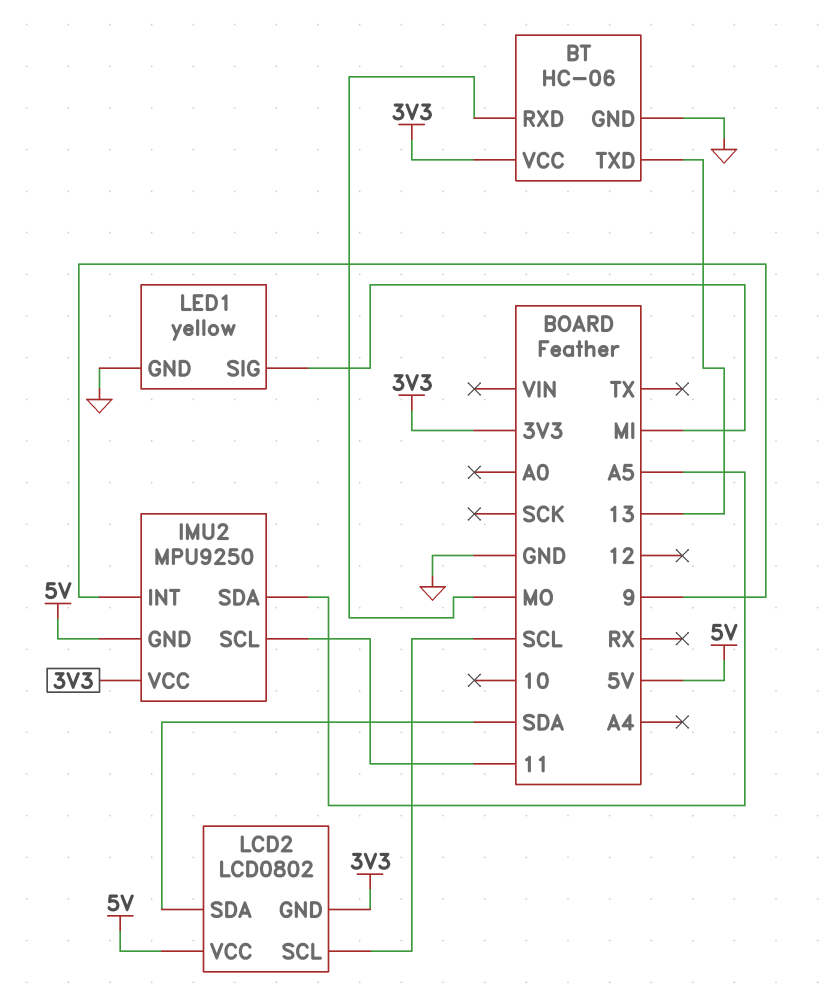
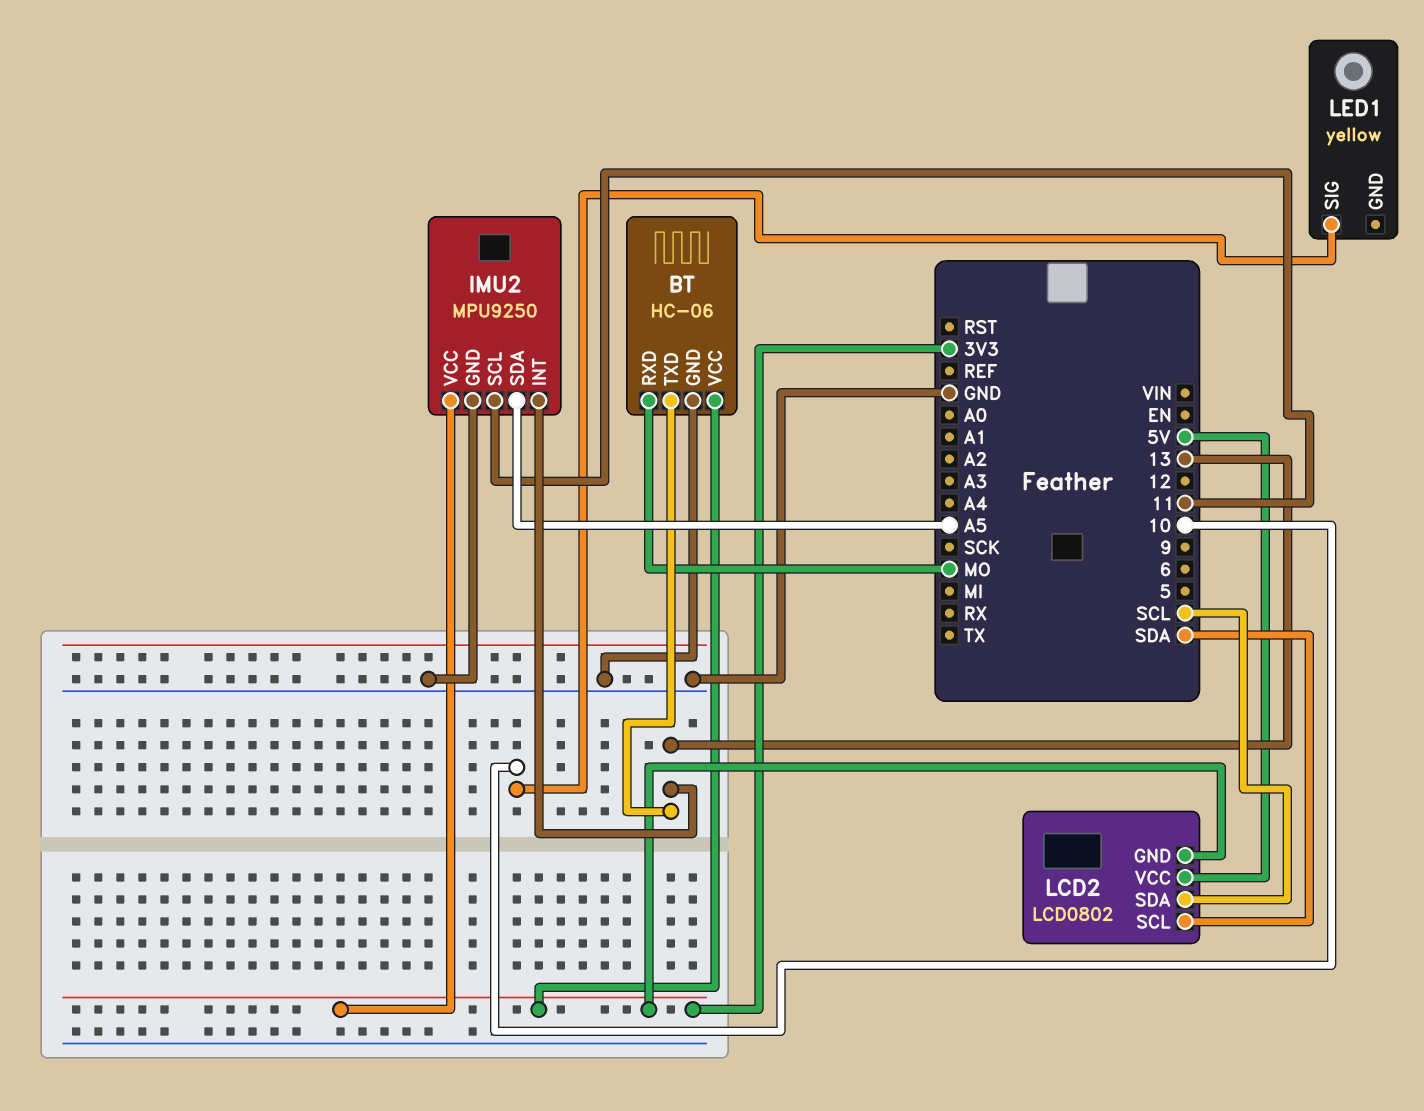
IMU2 pin GND: 5V -> GND
IMU2 pin INT: 9 -> 13
LCD2 pin SCL: SCL -> SDA
LCD2 pin SDA: SDA -> SCL
LED1 pin GND: GND -> none
LED1 pin SIG: MI -> 10

